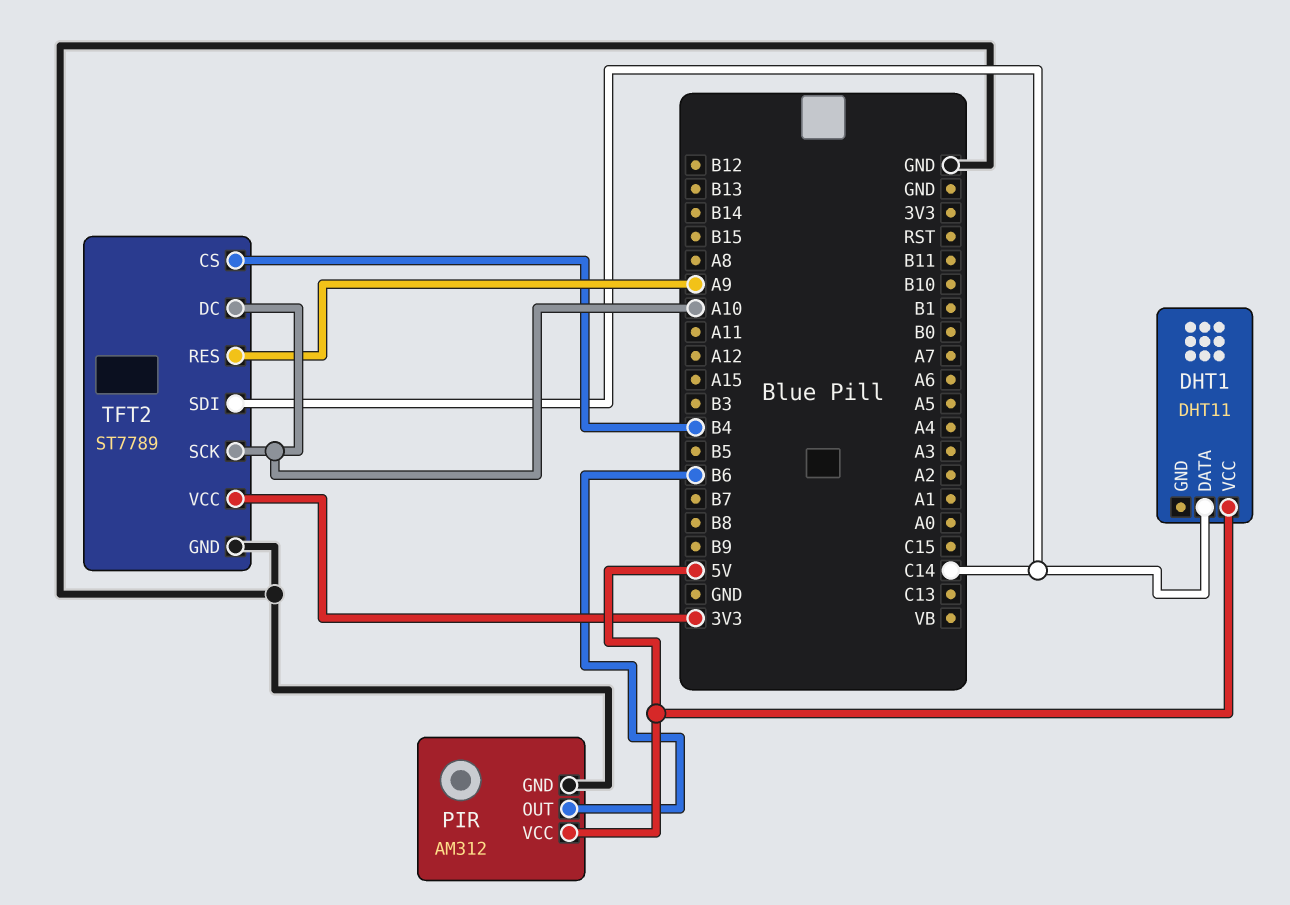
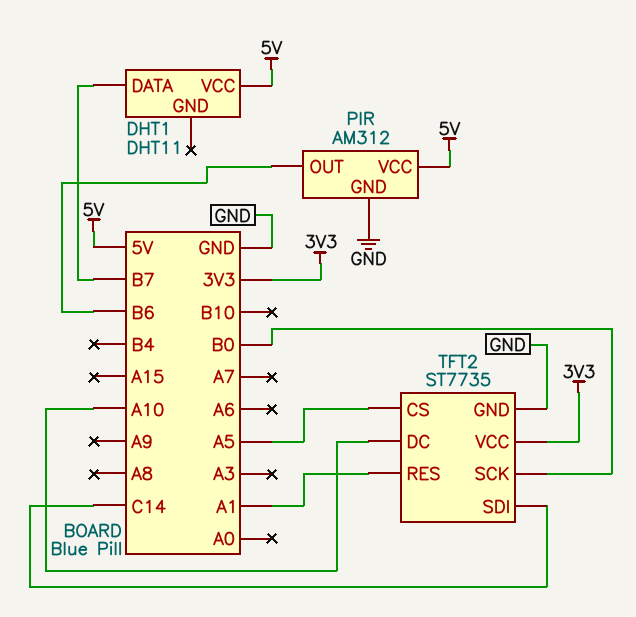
DHT1 pin DATA: C14 -> B7
TFT2: ST7789 -> ST7735
TFT2 pin CS: B4 -> A5
TFT2 pin RES: A9 -> A1
TFT2 pin SCK: A10 -> B0

